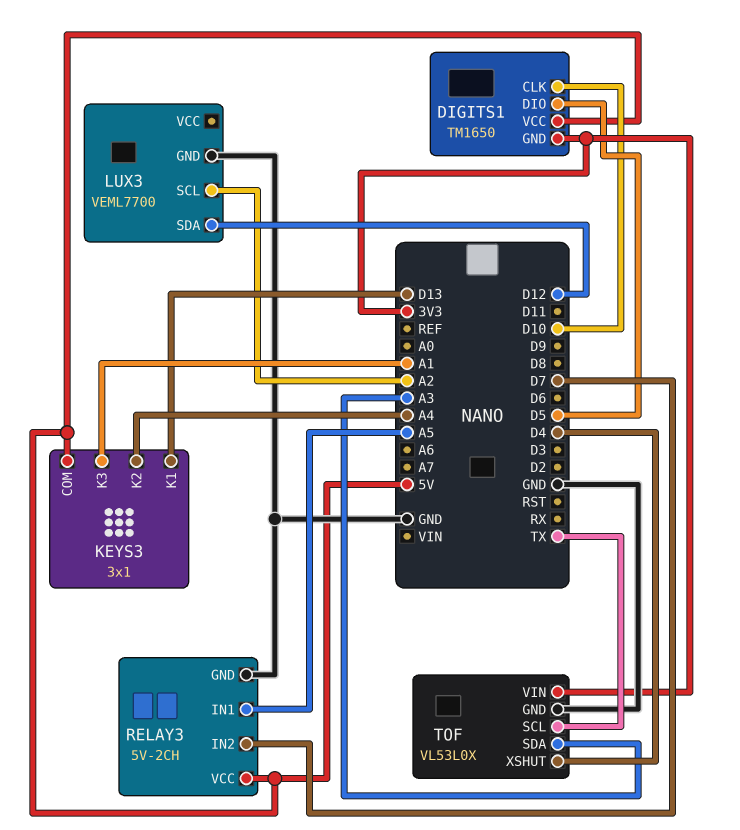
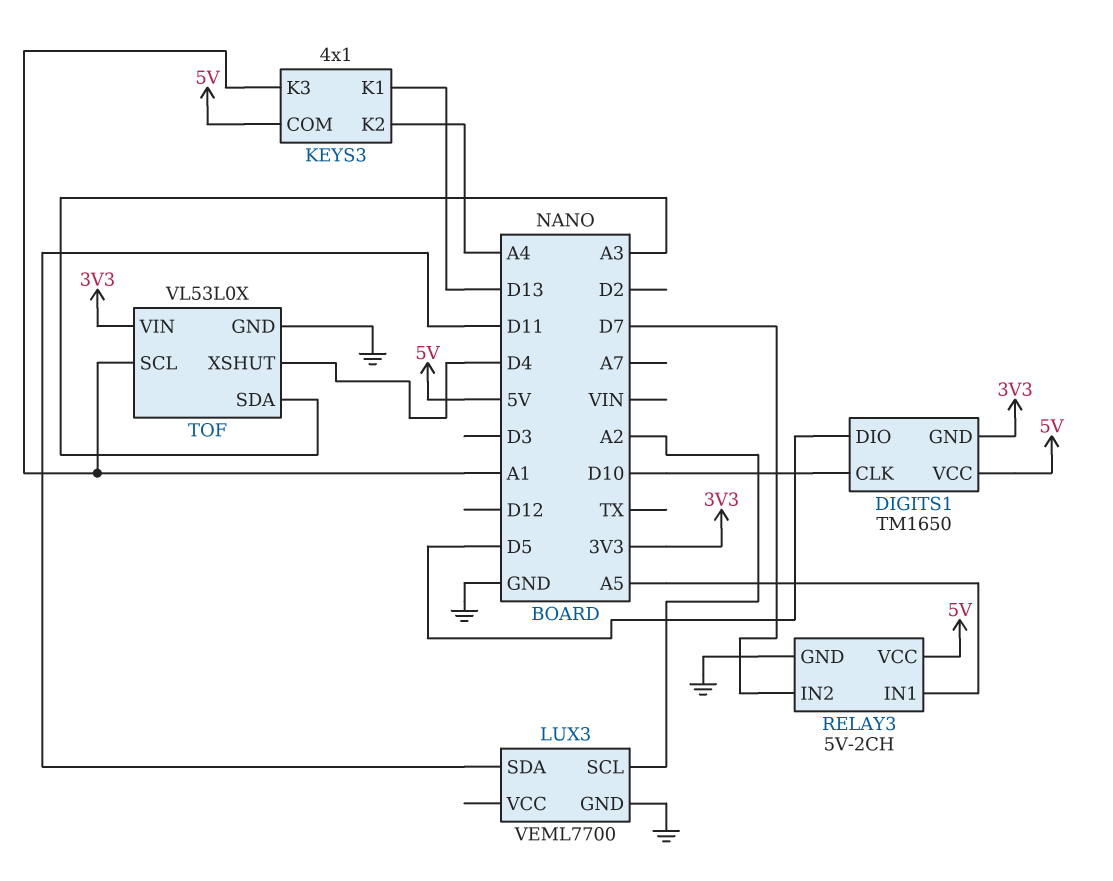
KEYS3: 3x1 -> 4x1
LUX3 pin SDA: D12 -> D11
TOF pin SCL: TX -> A1

